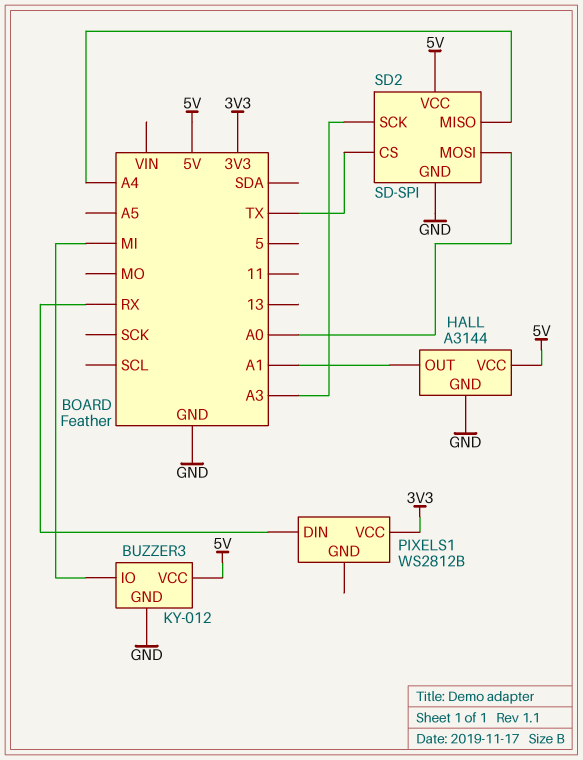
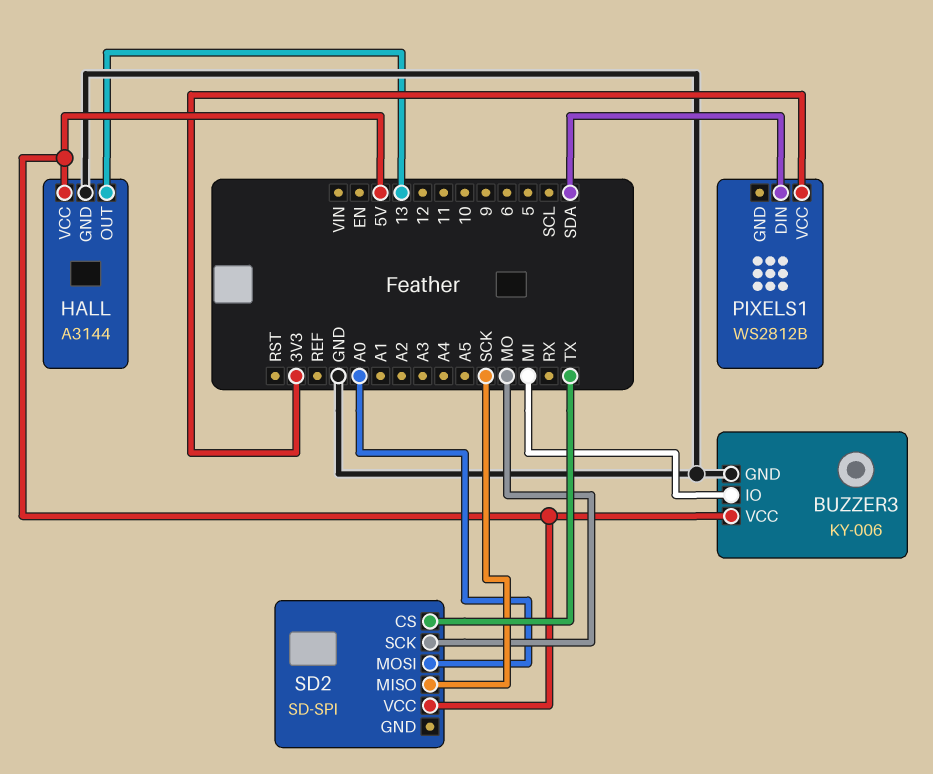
BUZZER3: KY-012 -> KY-006
HALL pin OUT: A1 -> 13
PIXELS1 pin DIN: RX -> SDA
SD2 pin GND: GND -> none
SD2 pin MISO: A4 -> SCK
SD2 pin SCK: A3 -> MO

